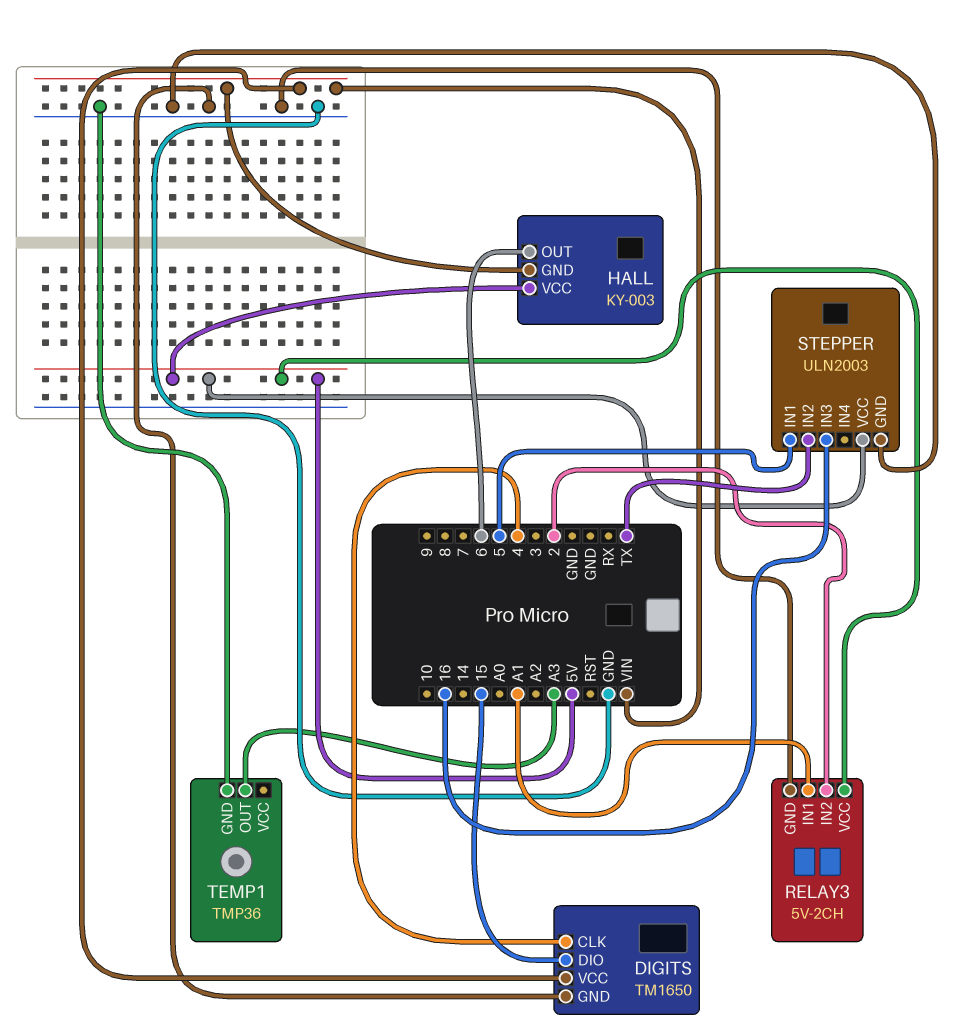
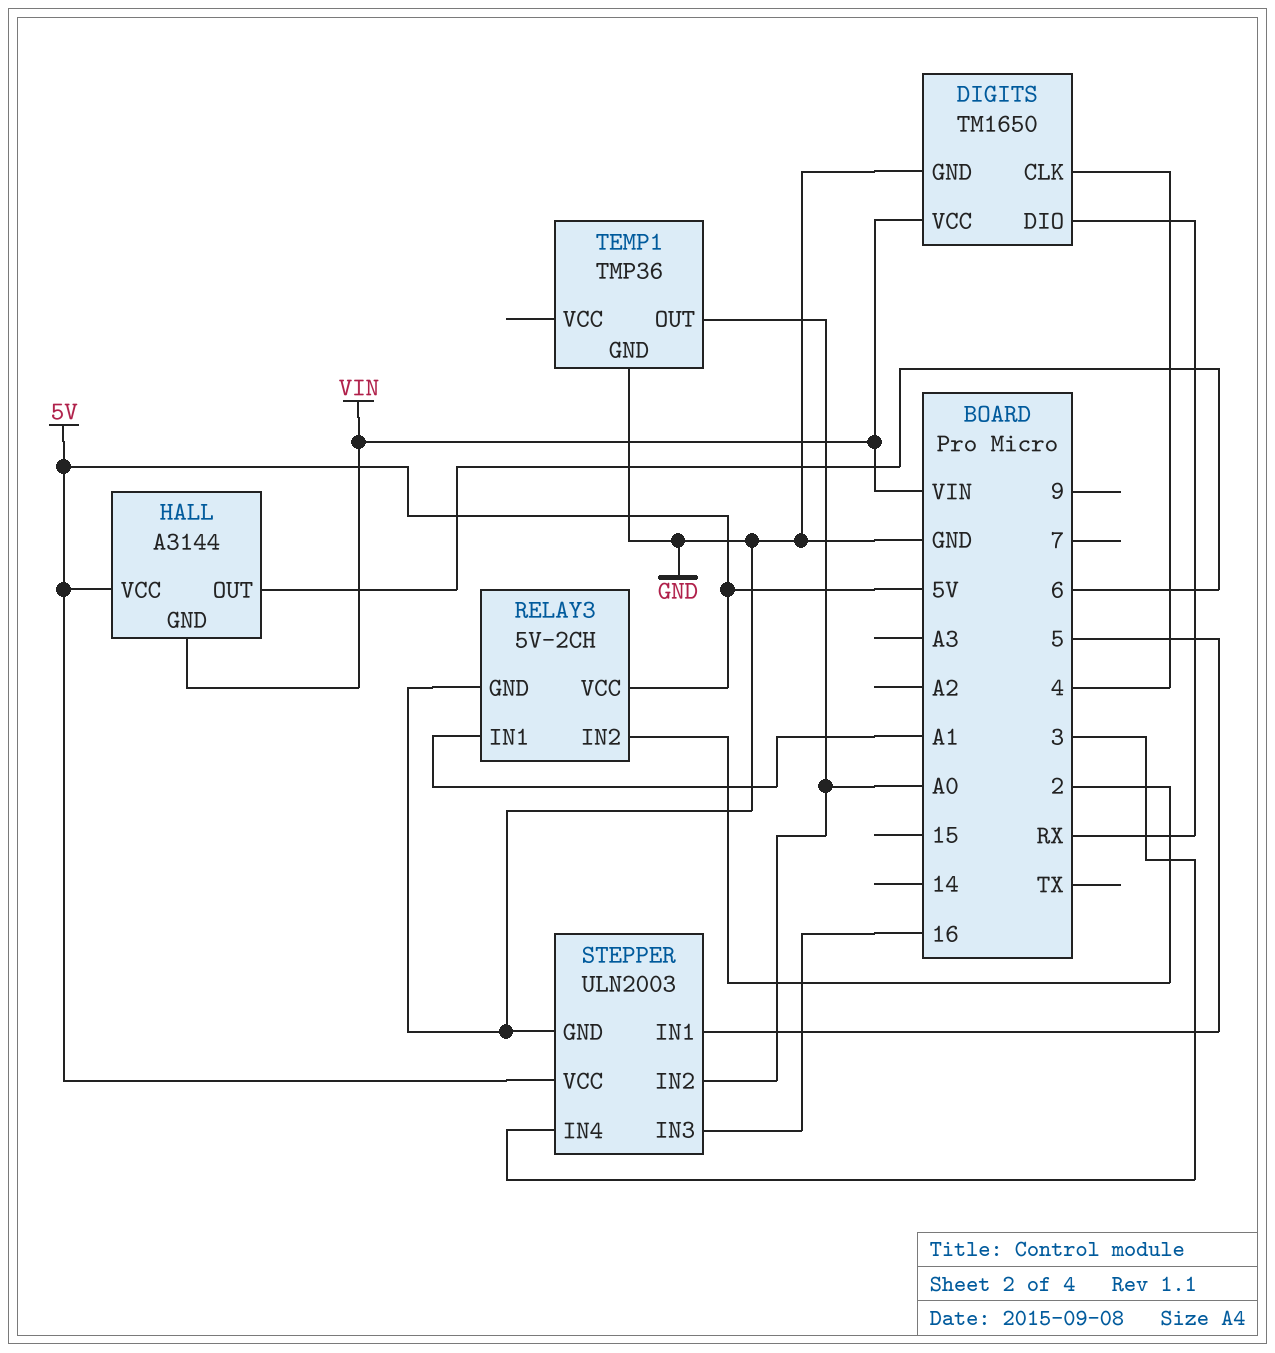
DIGITS pin DIO: 15 -> RX
HALL: KY-003 -> A3144
STEPPER pin IN2: TX -> A0
STEPPER pin IN4: none -> 3
TEMP1 pin OUT: A3 -> A0

